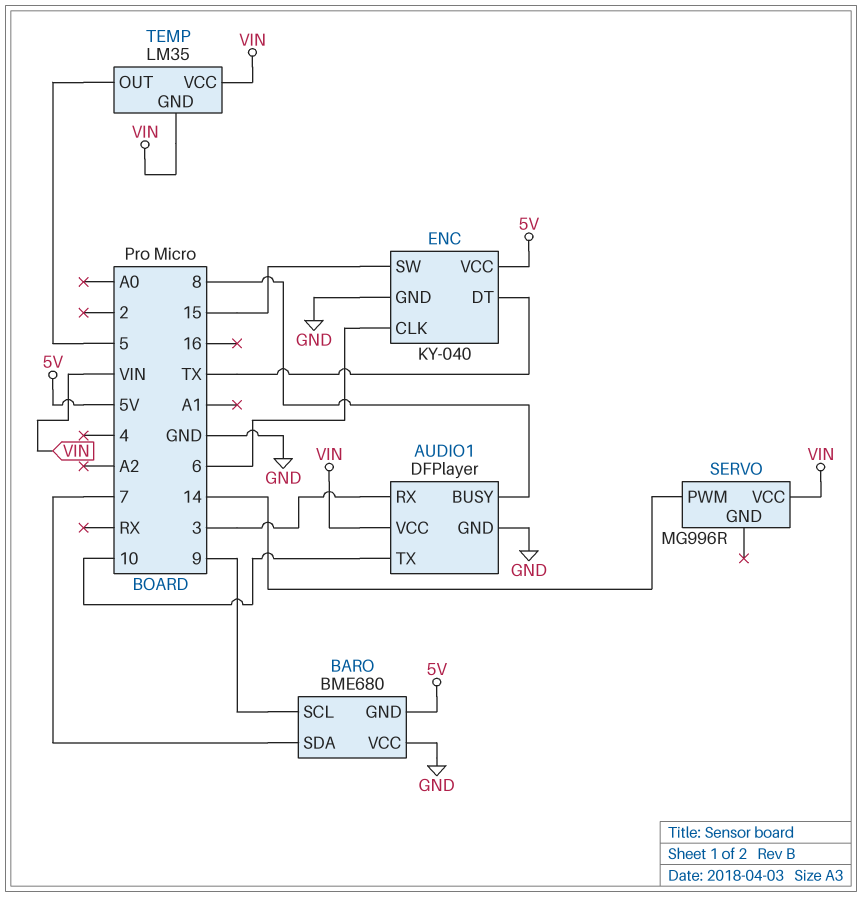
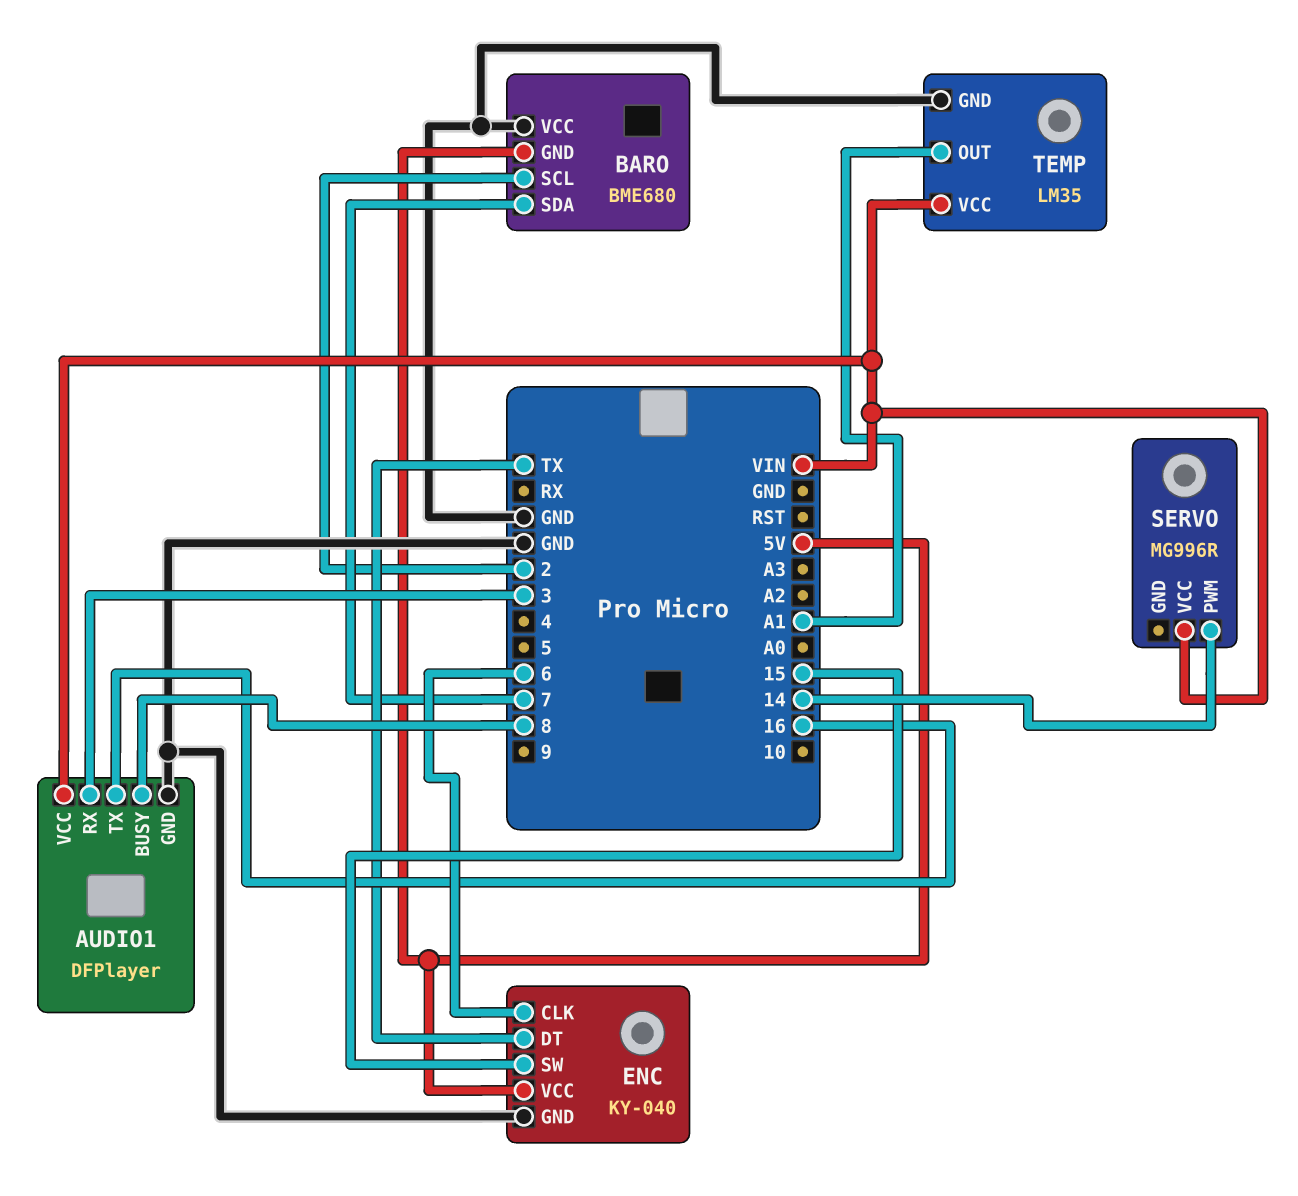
AUDIO1 pin TX: 10 -> 16
BARO pin SCL: 9 -> 2
TEMP pin GND: VIN -> GND
TEMP pin OUT: 5 -> A1

